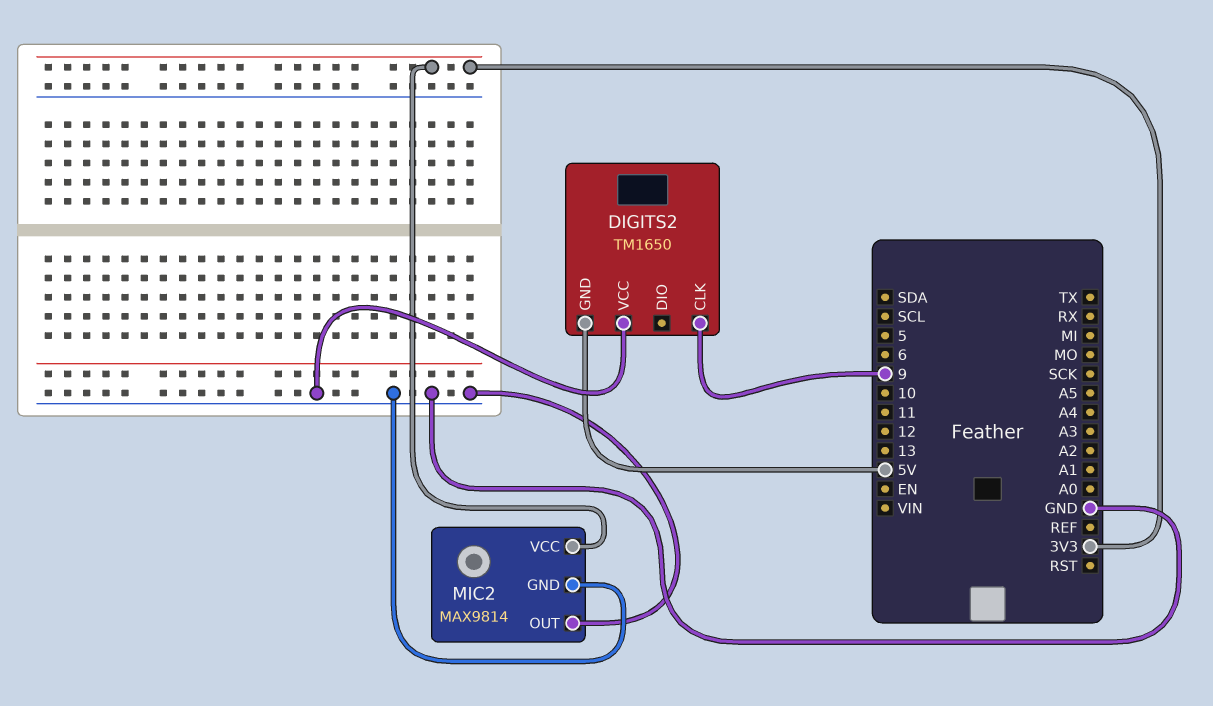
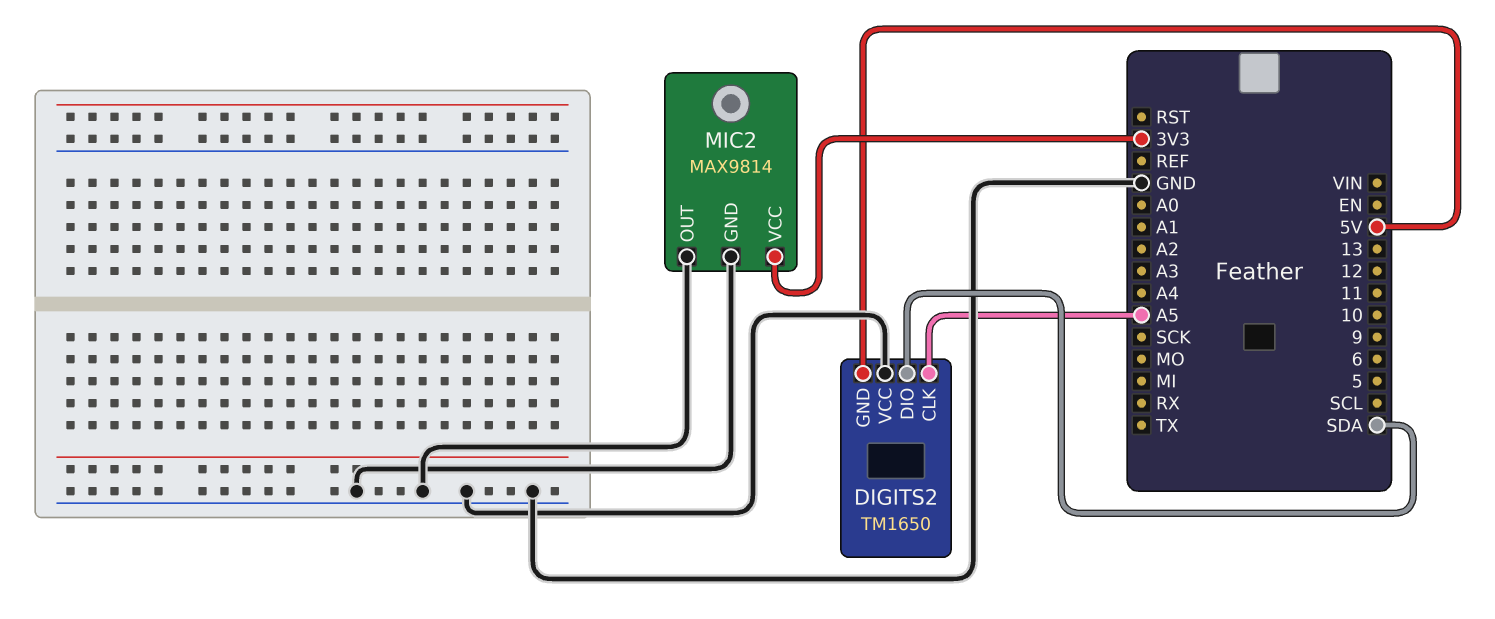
DIGITS2 pin CLK: 9 -> A5
DIGITS2 pin DIO: none -> SDA

